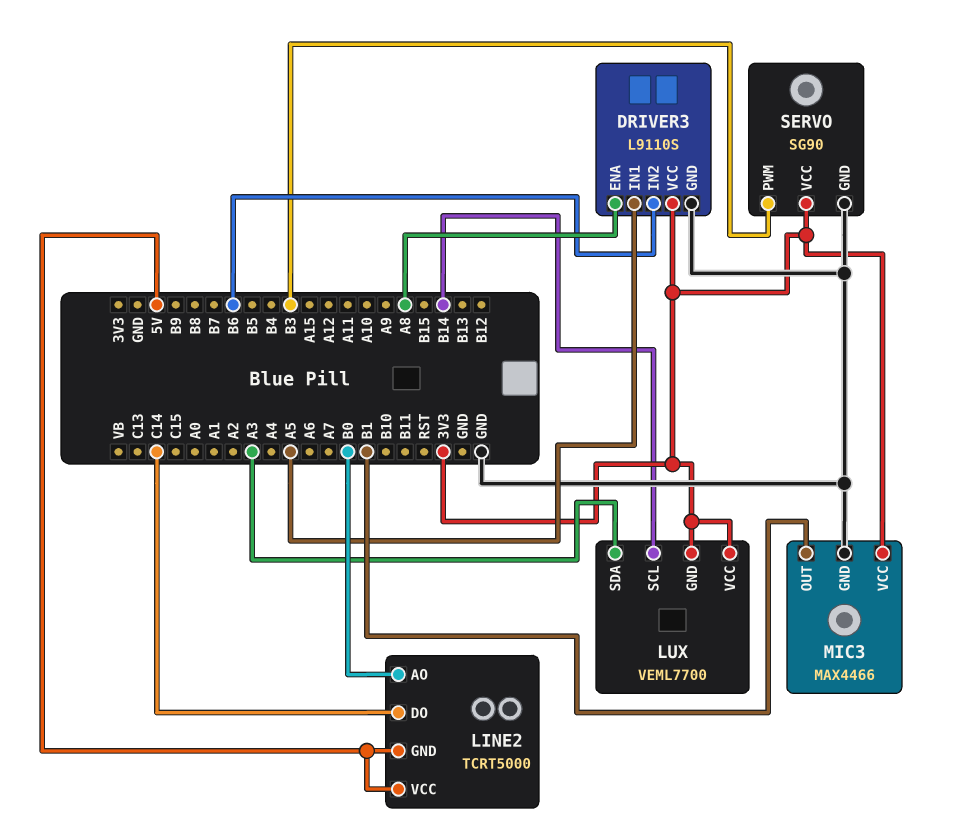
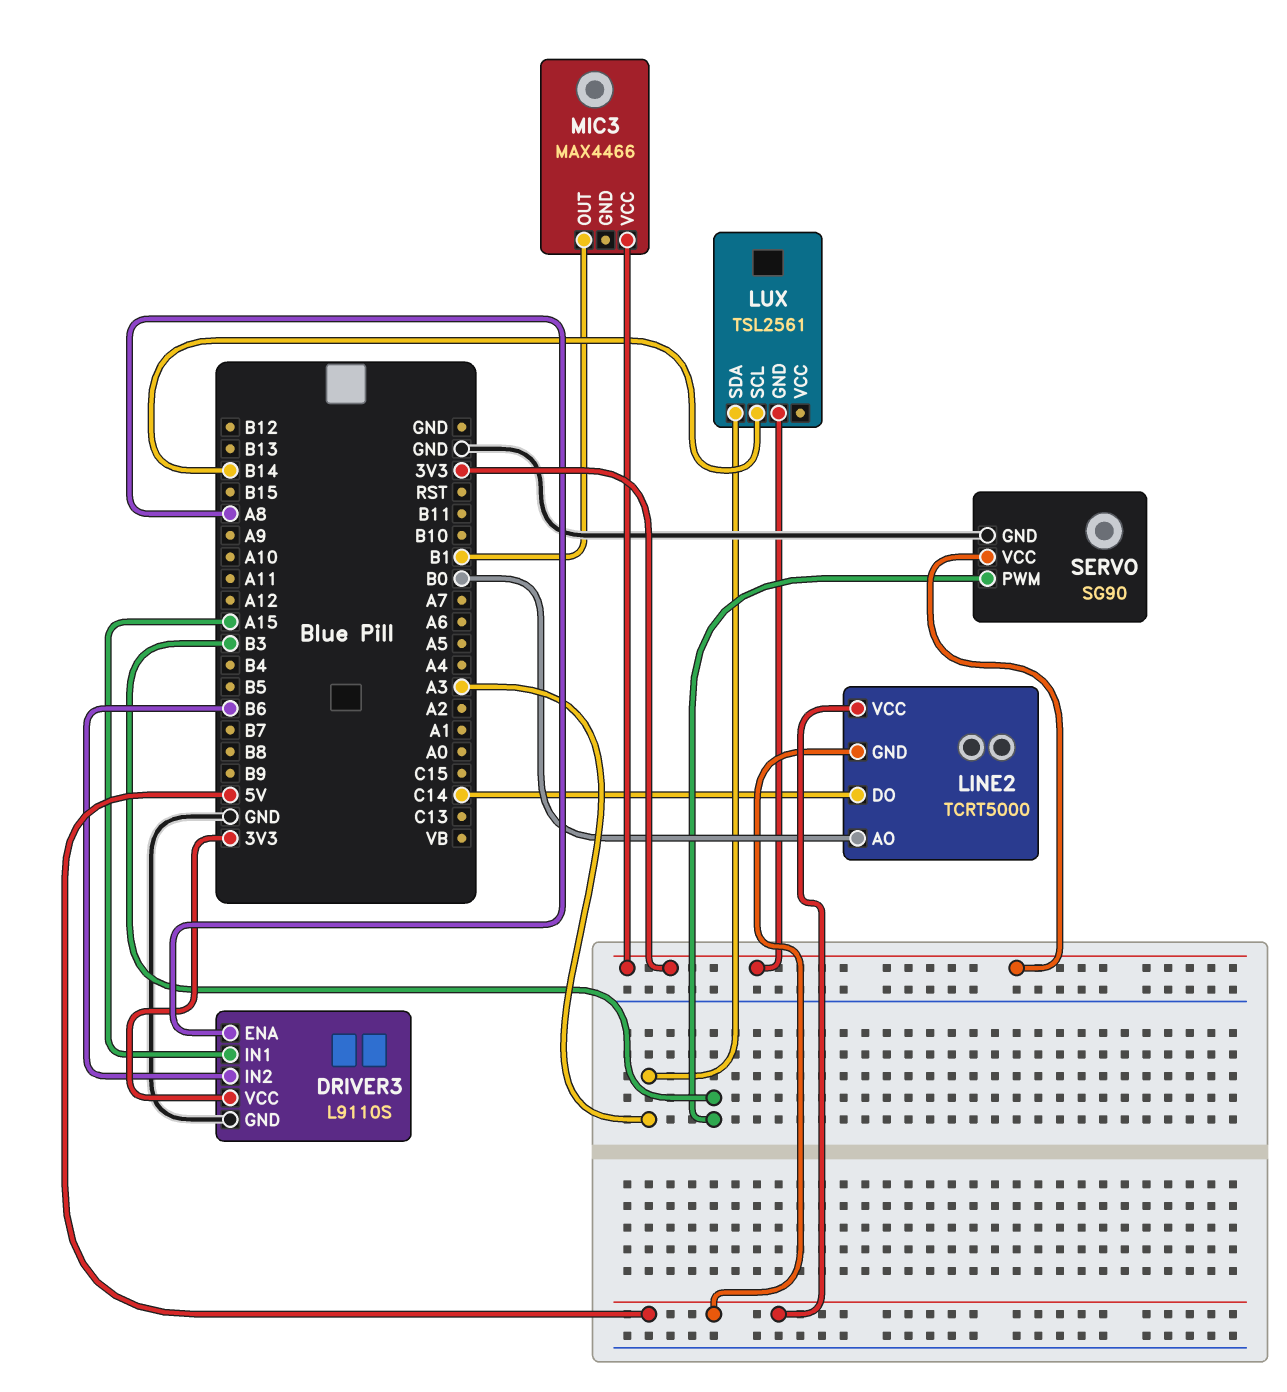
DRIVER3 pin IN1: A5 -> A15
LUX: VEML7700 -> TSL2561
LUX pin VCC: 3V3 -> none
MIC3 pin GND: GND -> none

